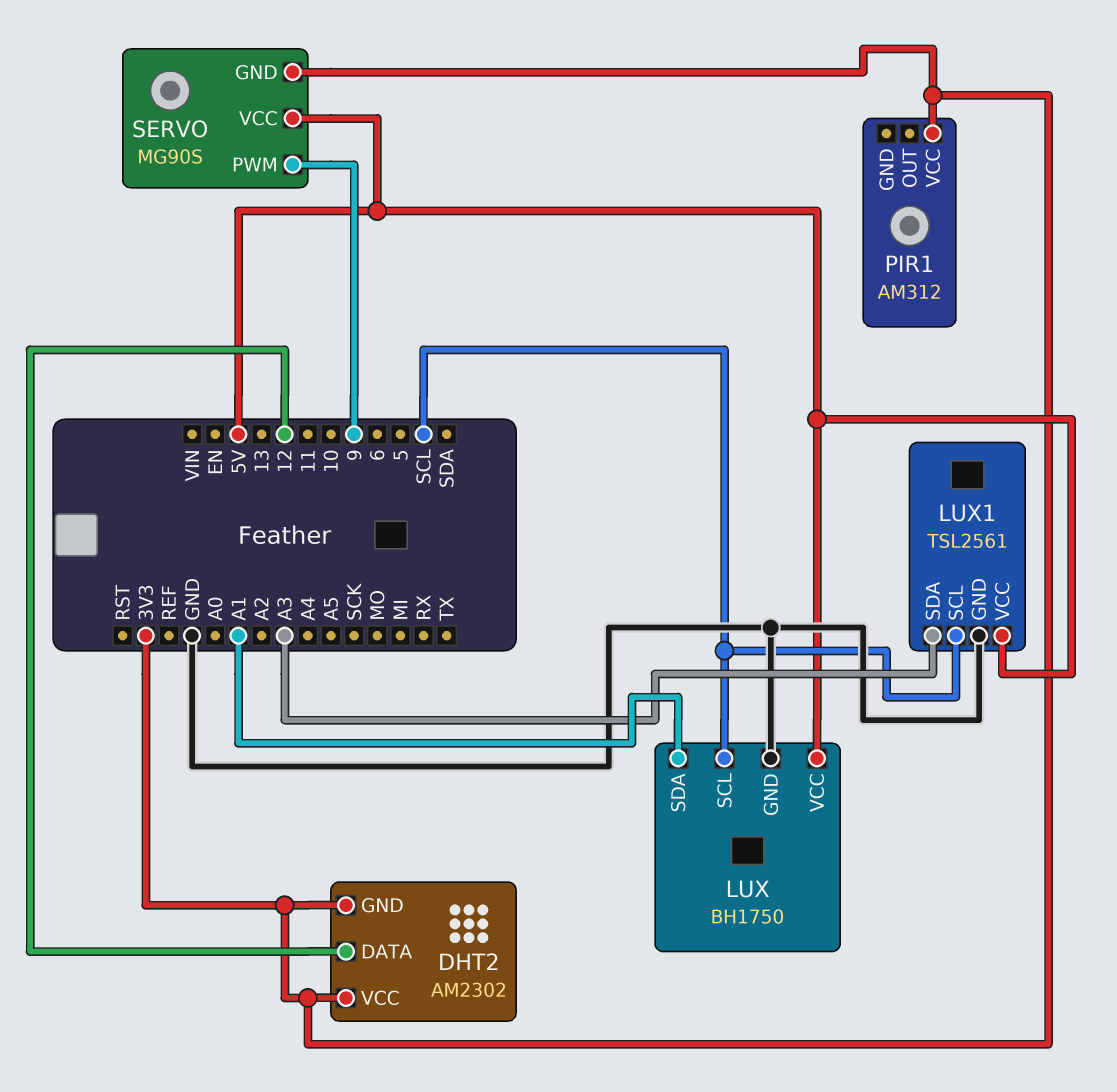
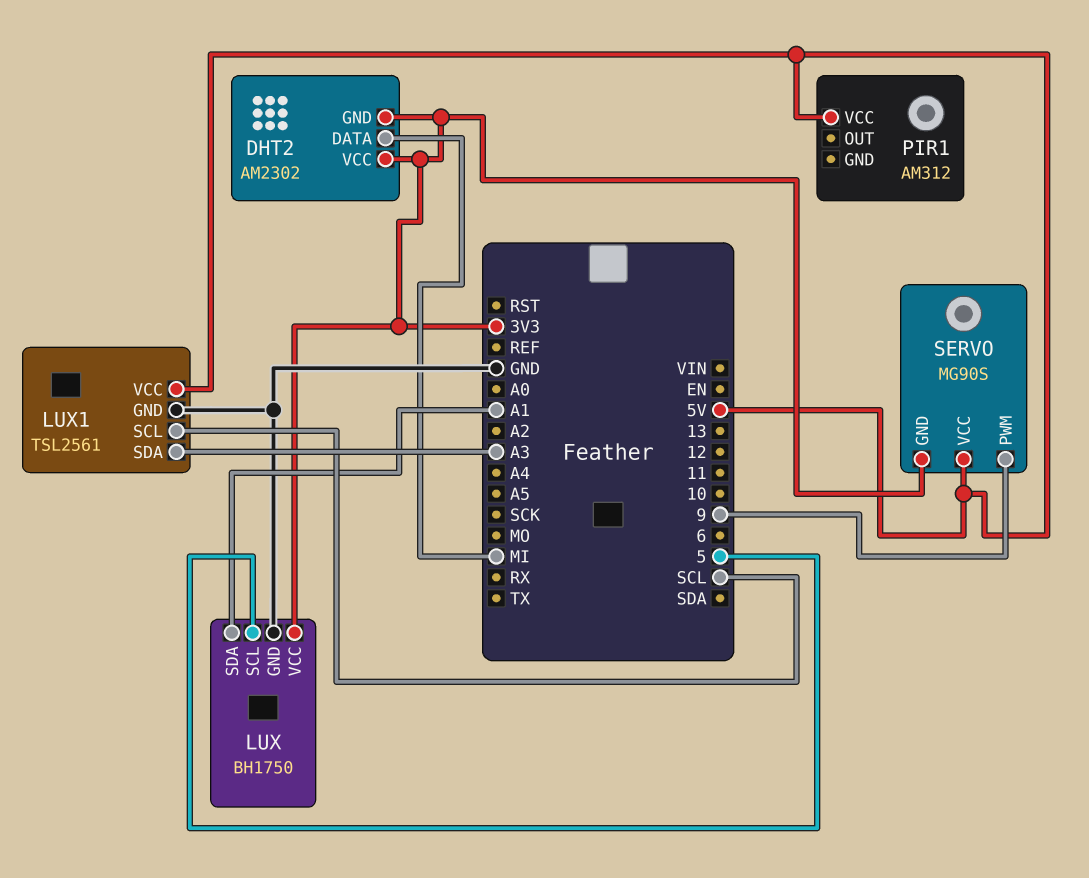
DHT2 pin DATA: 12 -> MI
LUX pin SCL: SCL -> 5
LUX pin VCC: 5V -> 3V3
PIR1 pin VCC: 3V3 -> 5V

